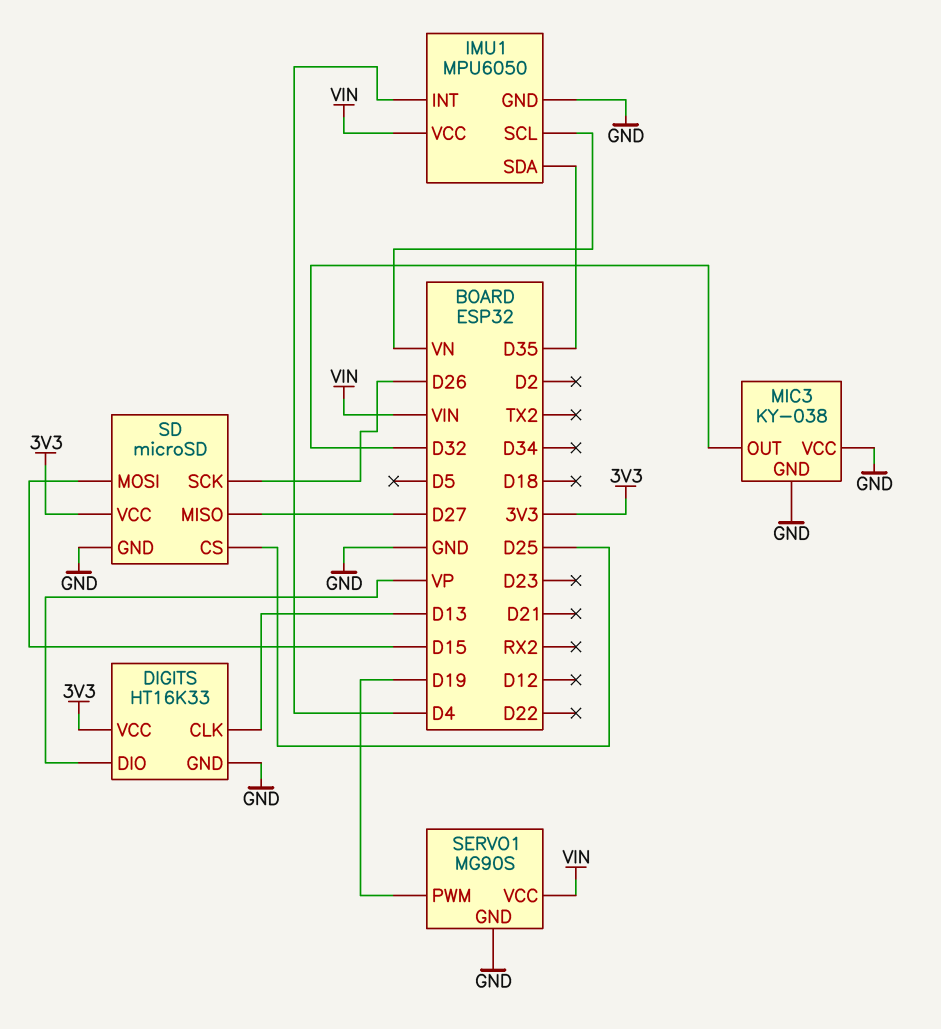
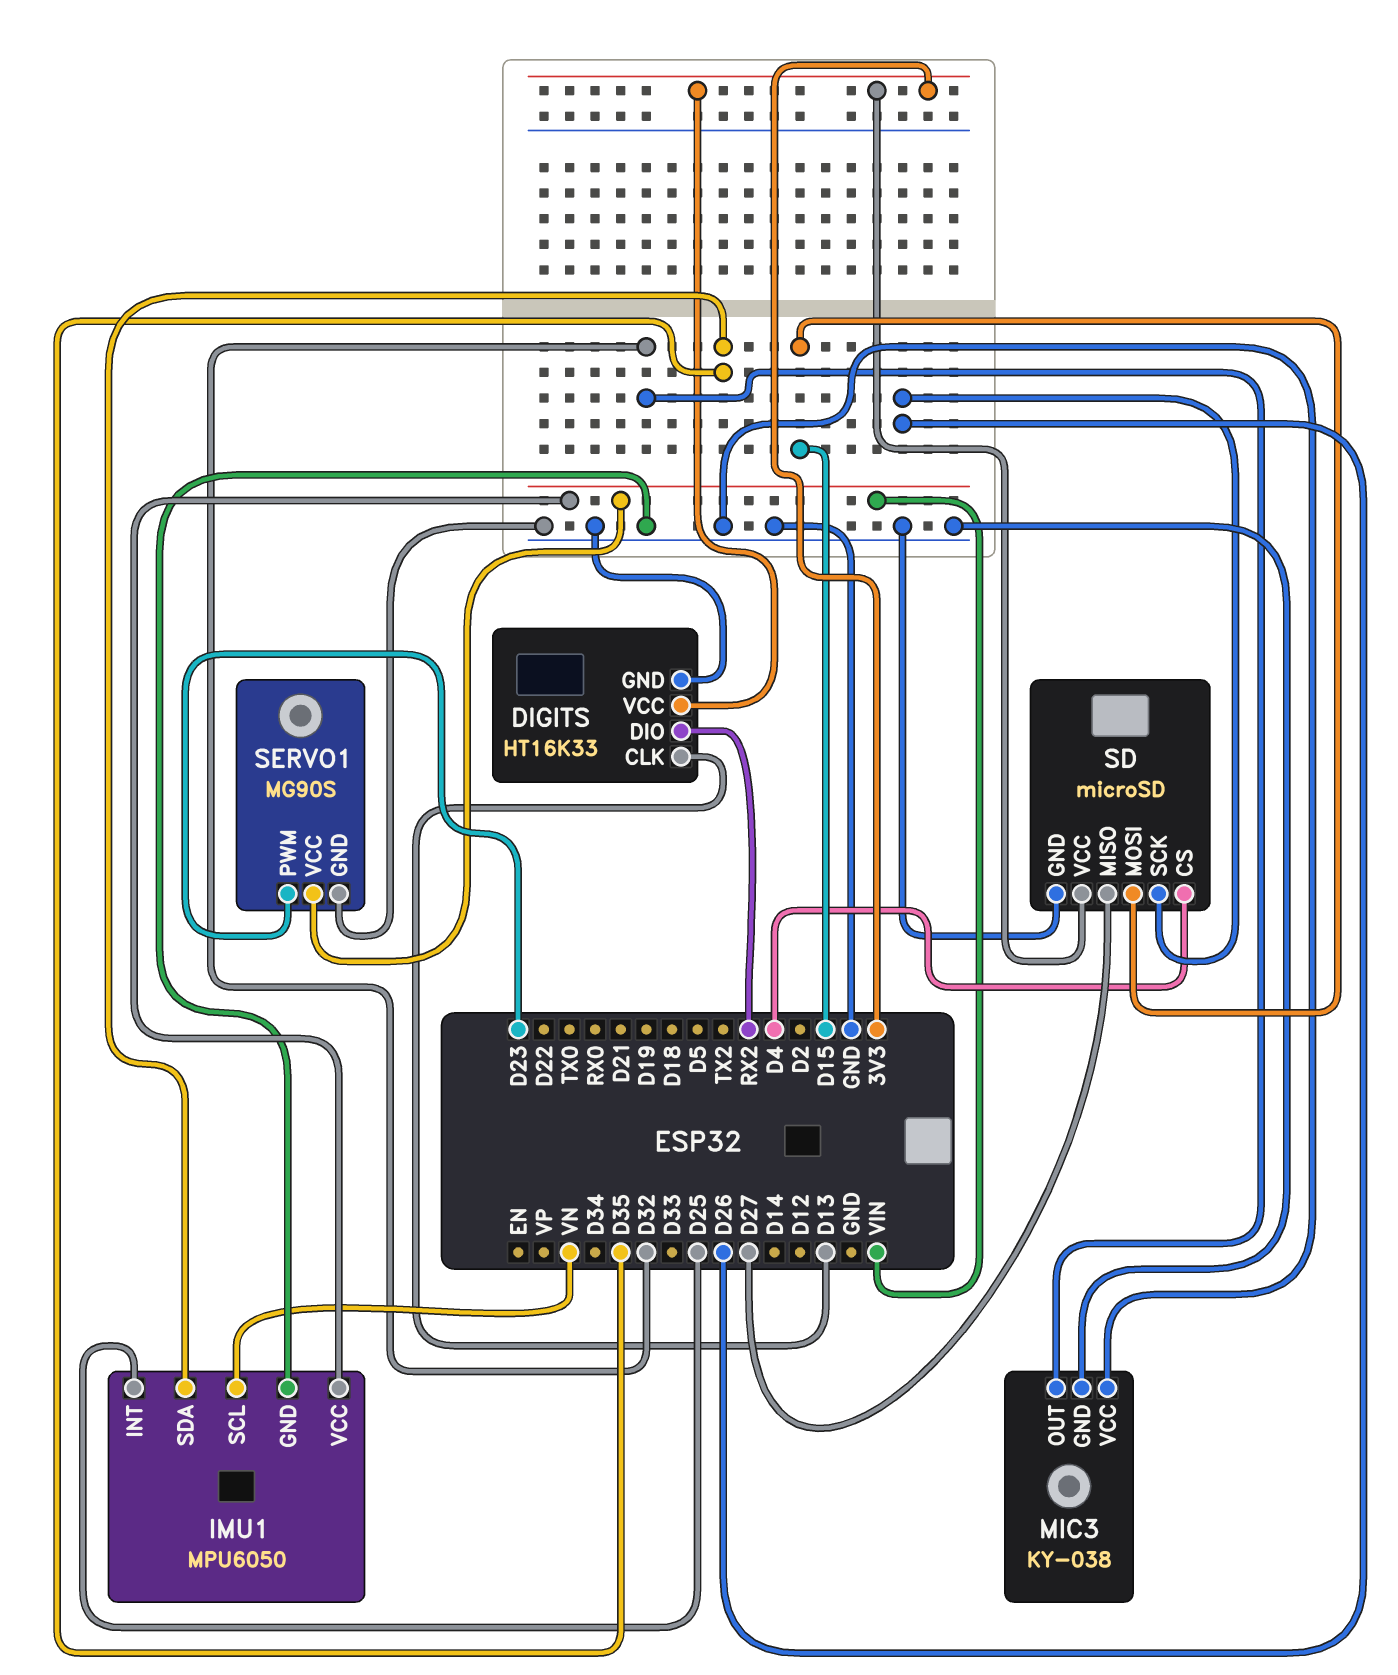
DIGITS pin DIO: VP -> RX2
IMU1 pin INT: D4 -> D25
SD pin CS: D25 -> D4
SERVO1 pin PWM: D19 -> D23

